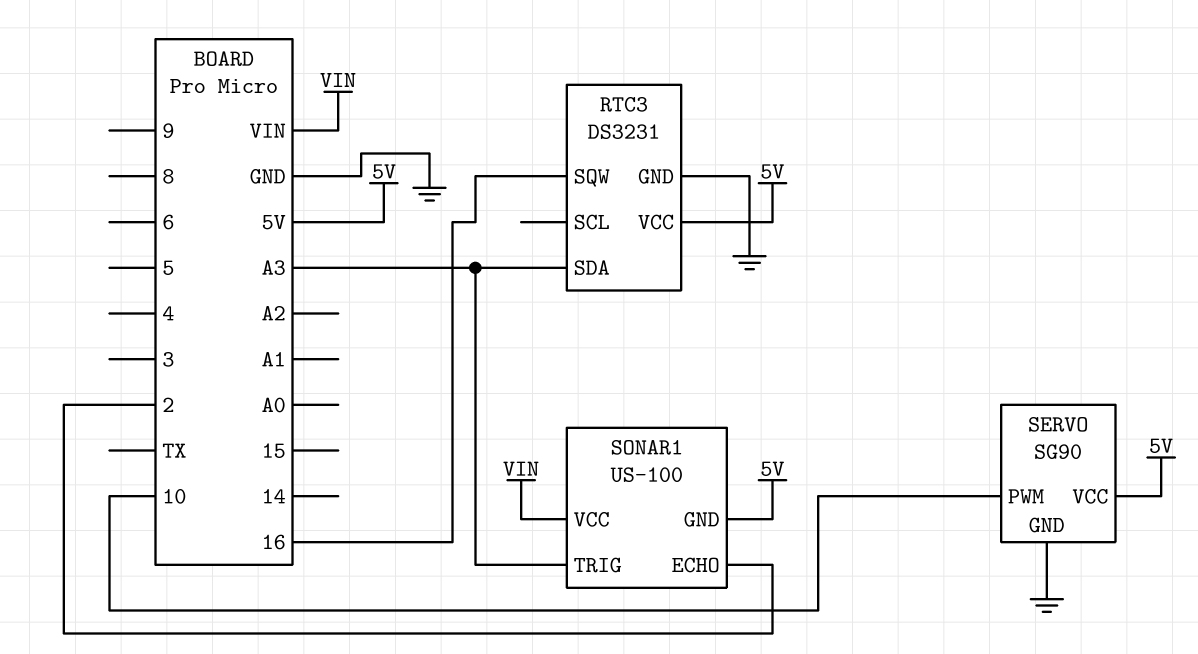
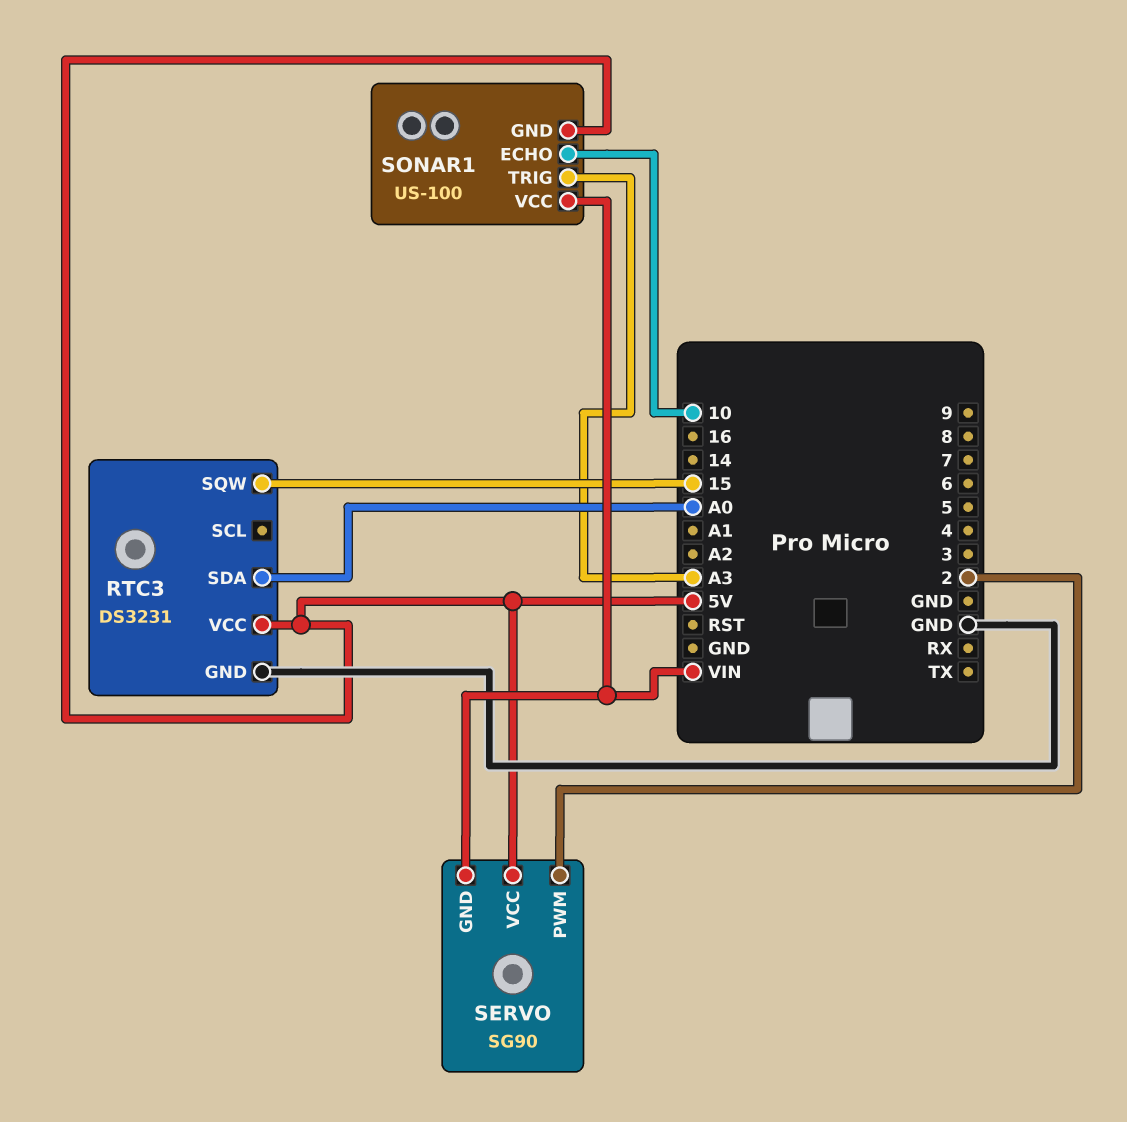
RTC3 pin SDA: A3 -> A0
RTC3 pin SQW: 16 -> 15
SERVO pin GND: GND -> VIN
SERVO pin PWM: 10 -> 2
SONAR1 pin ECHO: 2 -> 10

